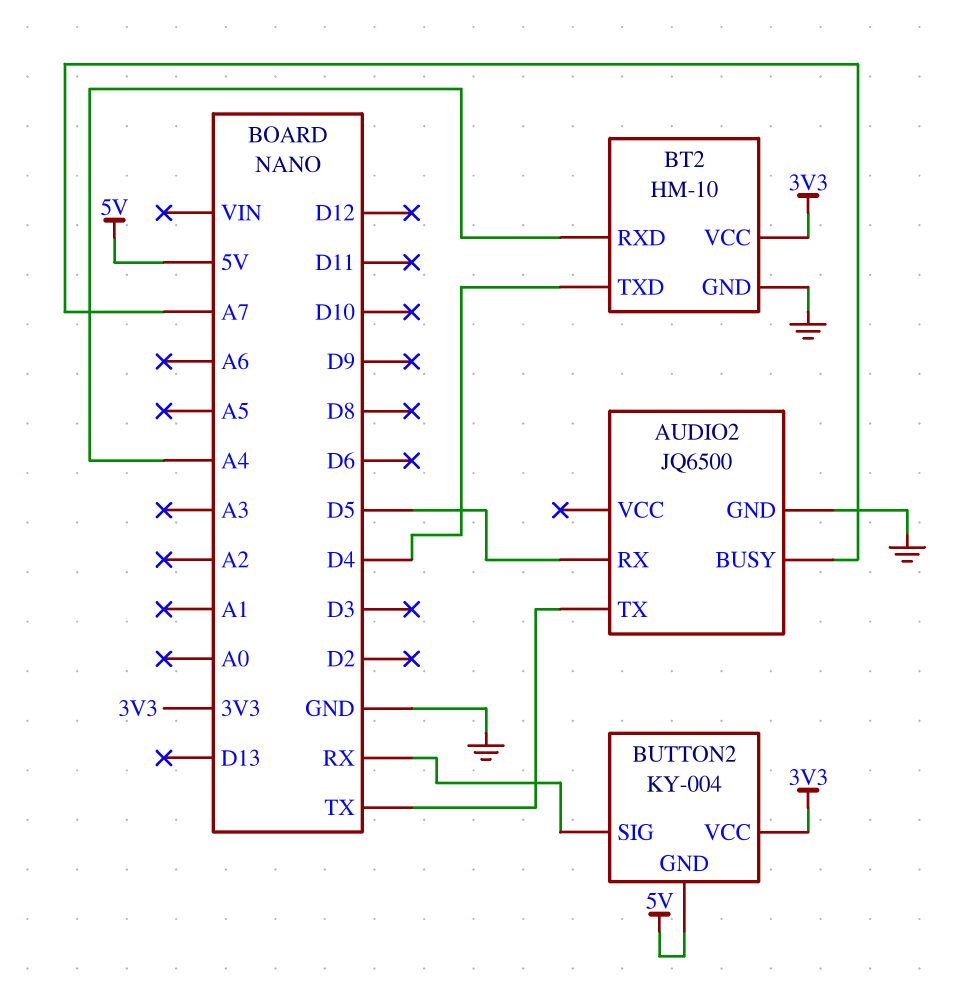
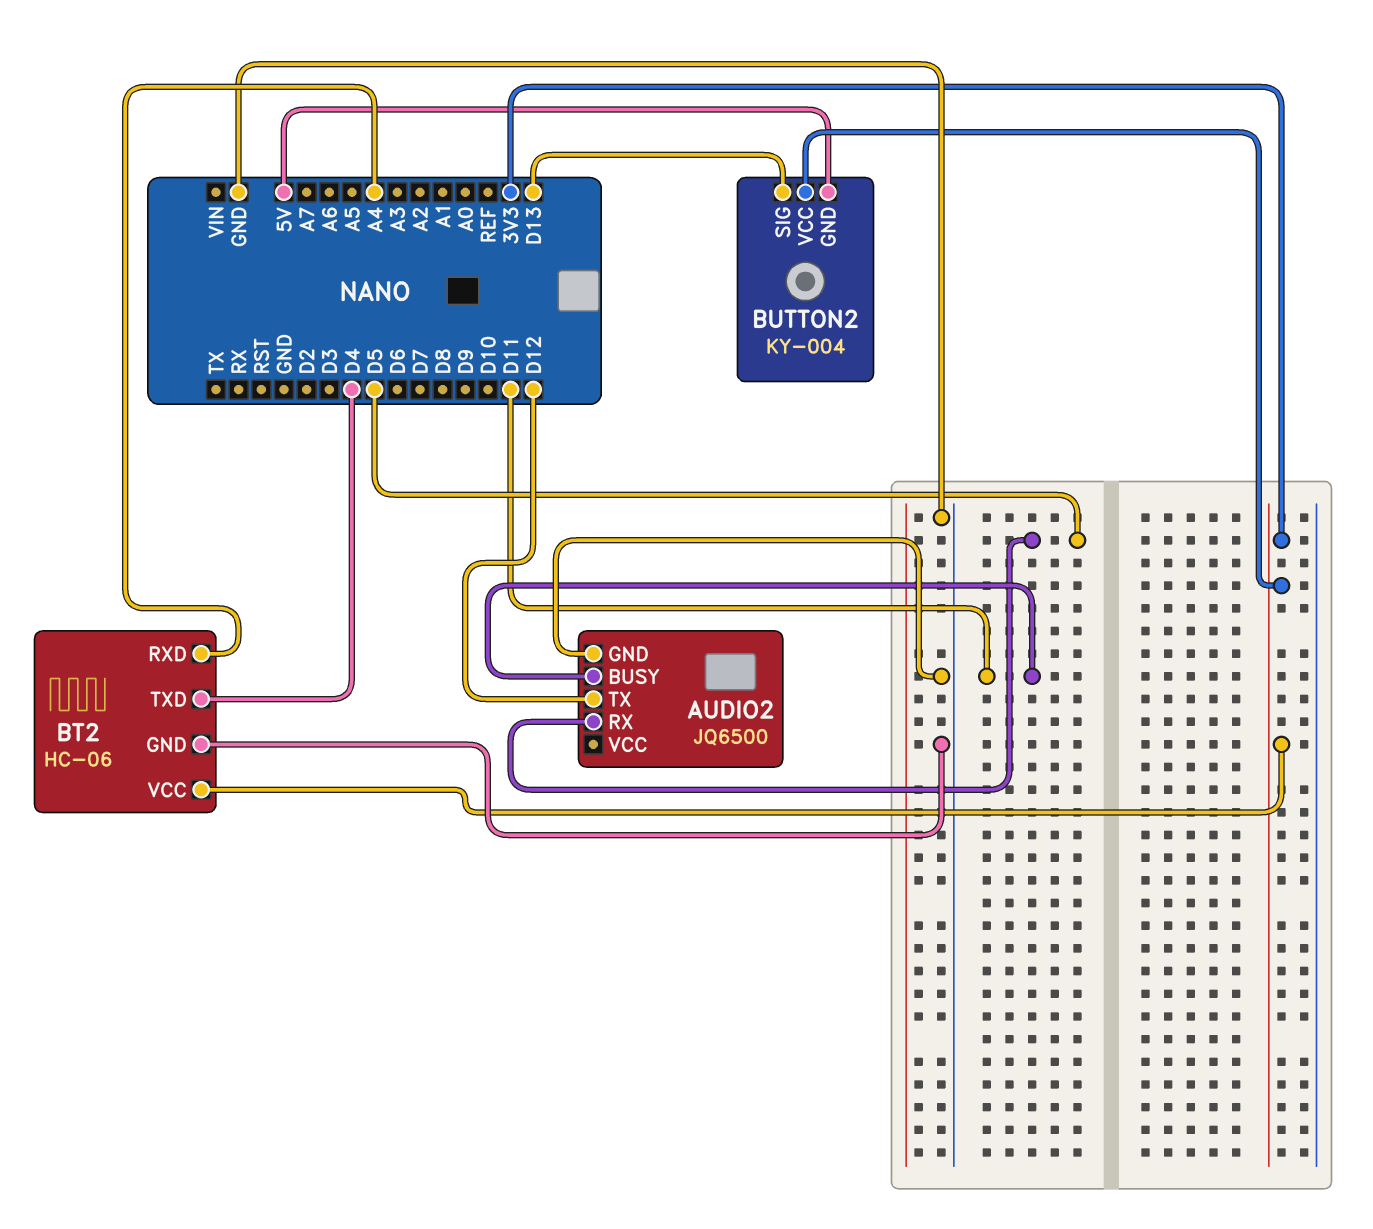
AUDIO2 pin BUSY: A7 -> D11
AUDIO2 pin TX: TX -> D12
BT2: HM-10 -> HC-06
BUTTON2 pin SIG: RX -> D13

